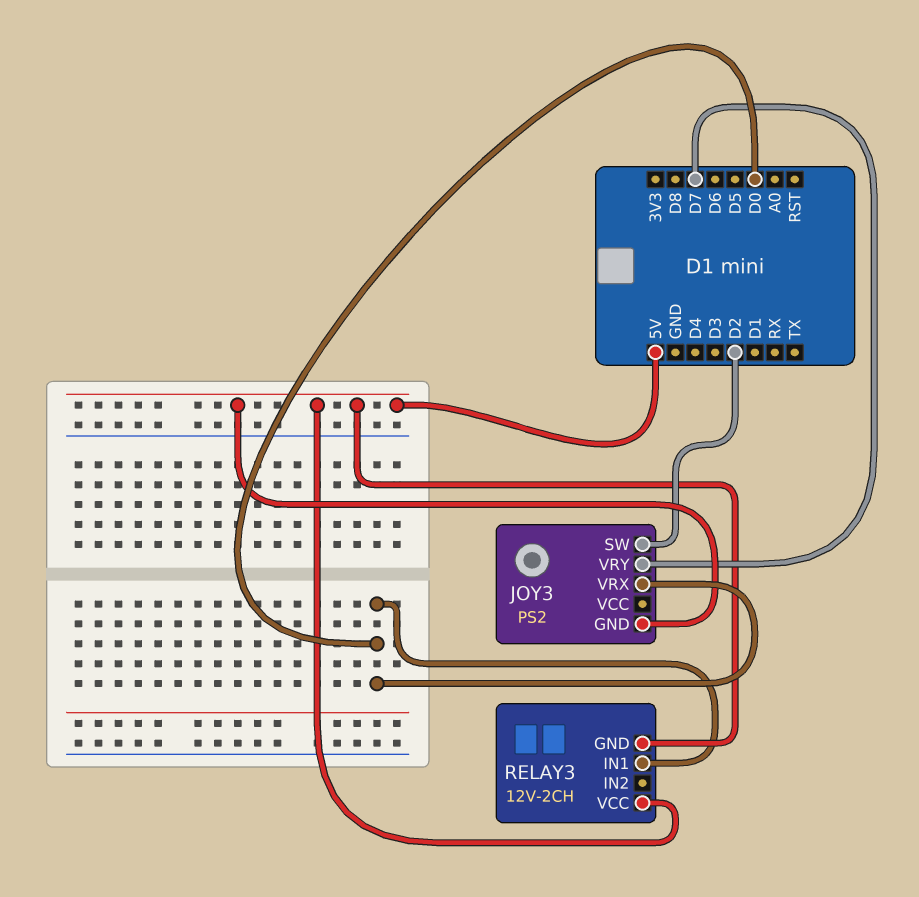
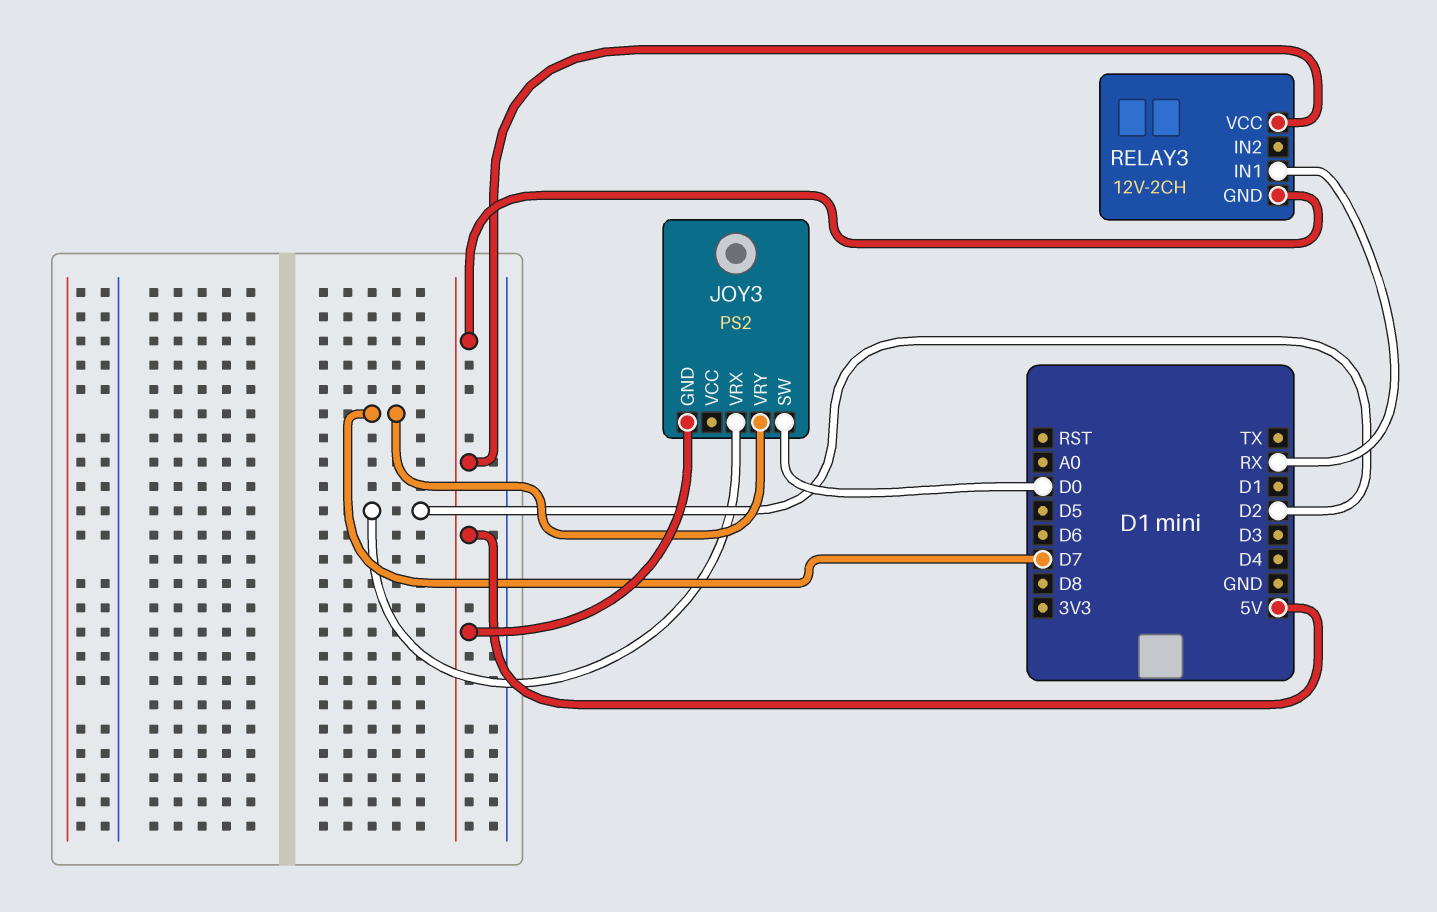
JOY3 pin SW: D2 -> D0
JOY3 pin VRX: D0 -> D2
RELAY3 pin IN1: D0 -> RX

